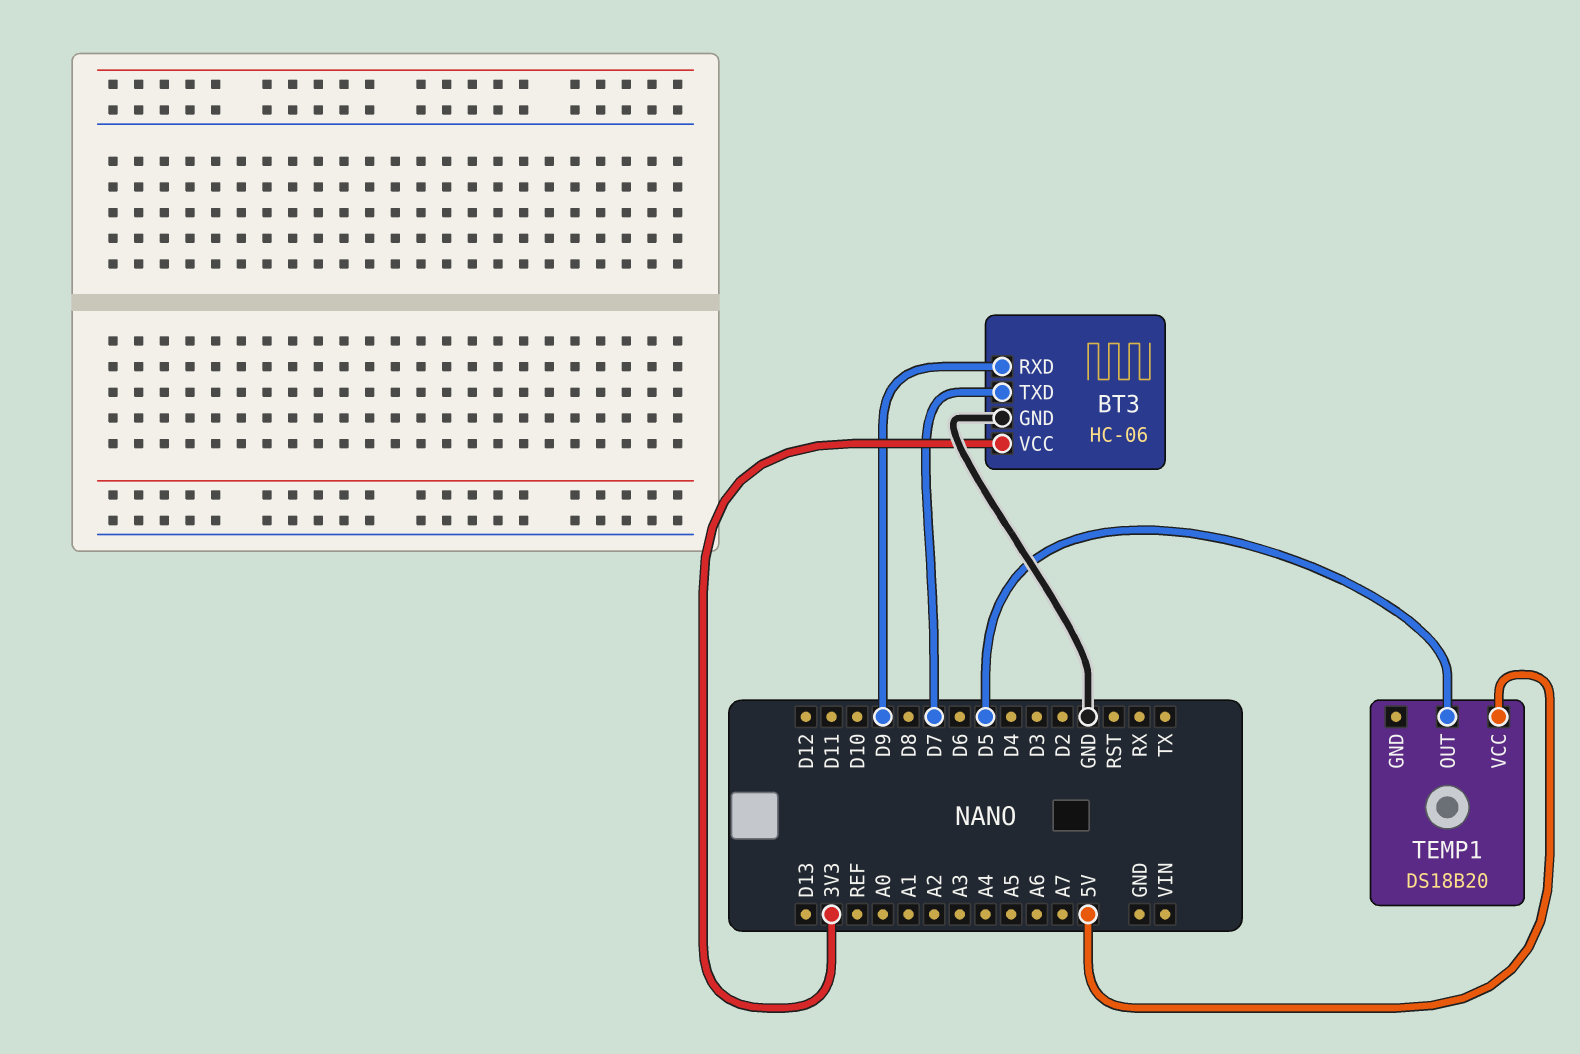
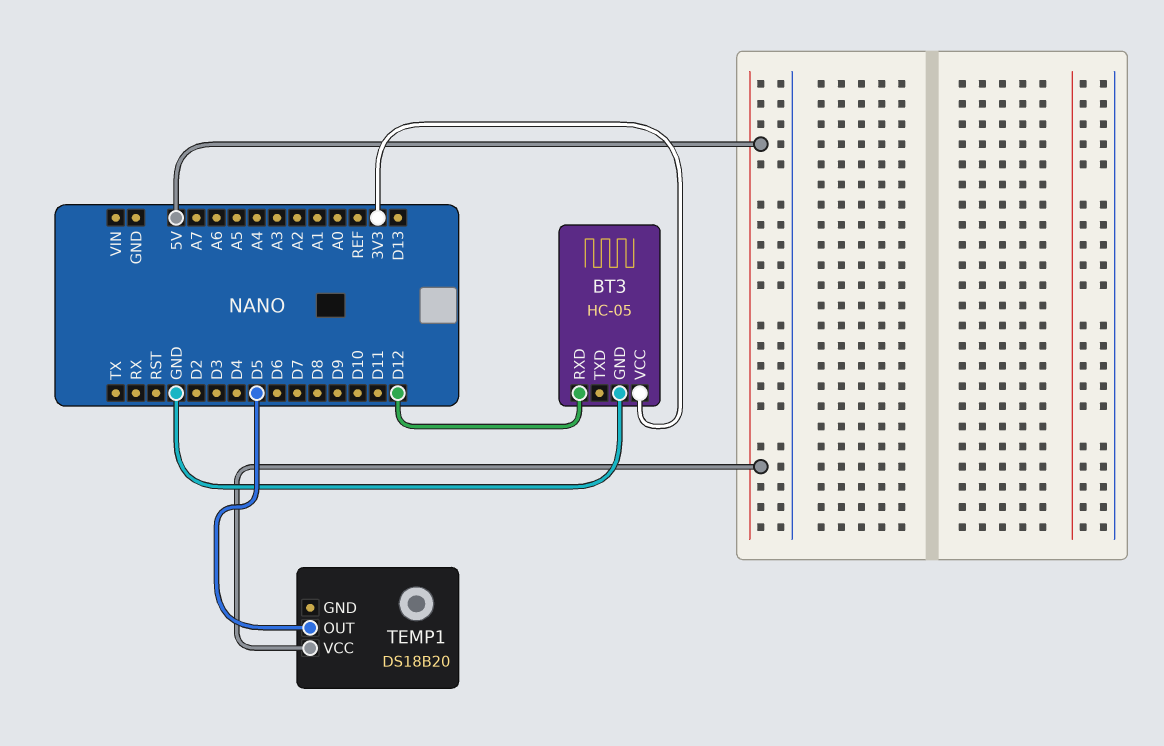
BT3: HC-06 -> HC-05
BT3 pin RXD: D9 -> D12
BT3 pin TXD: D7 -> none

